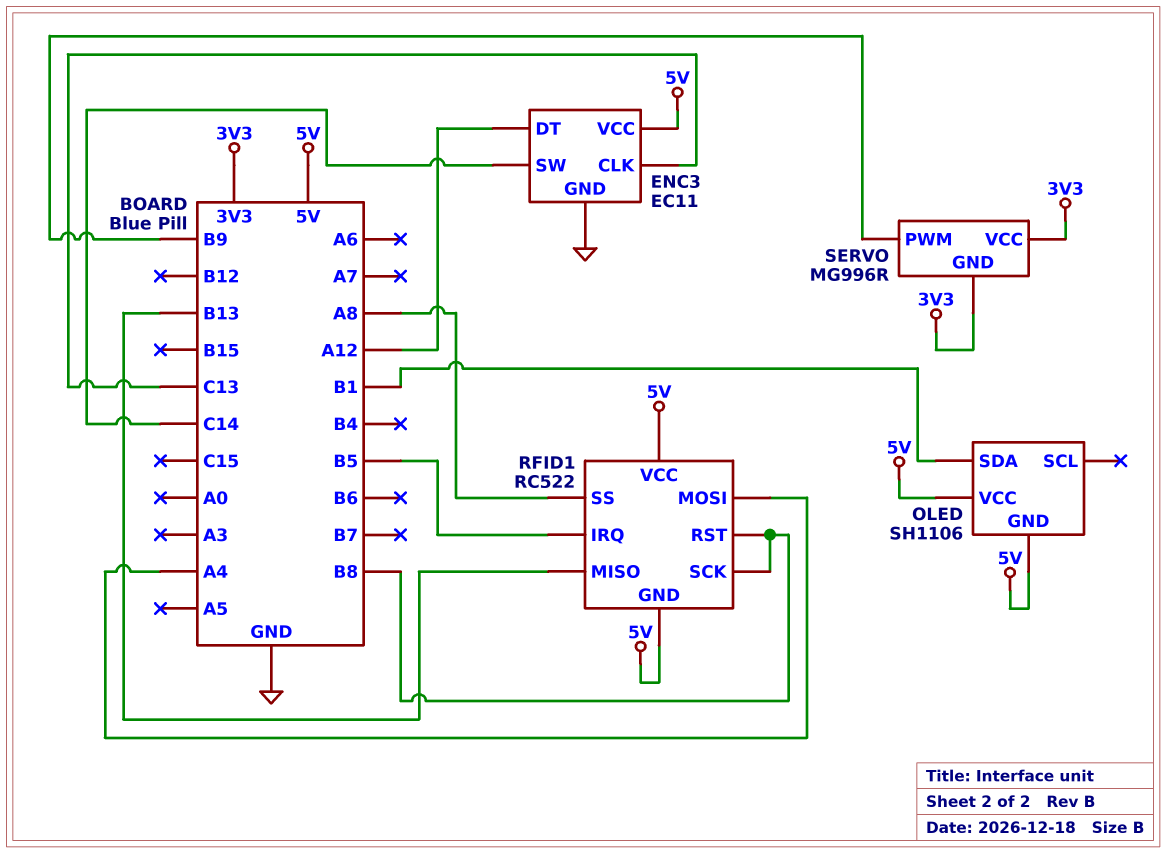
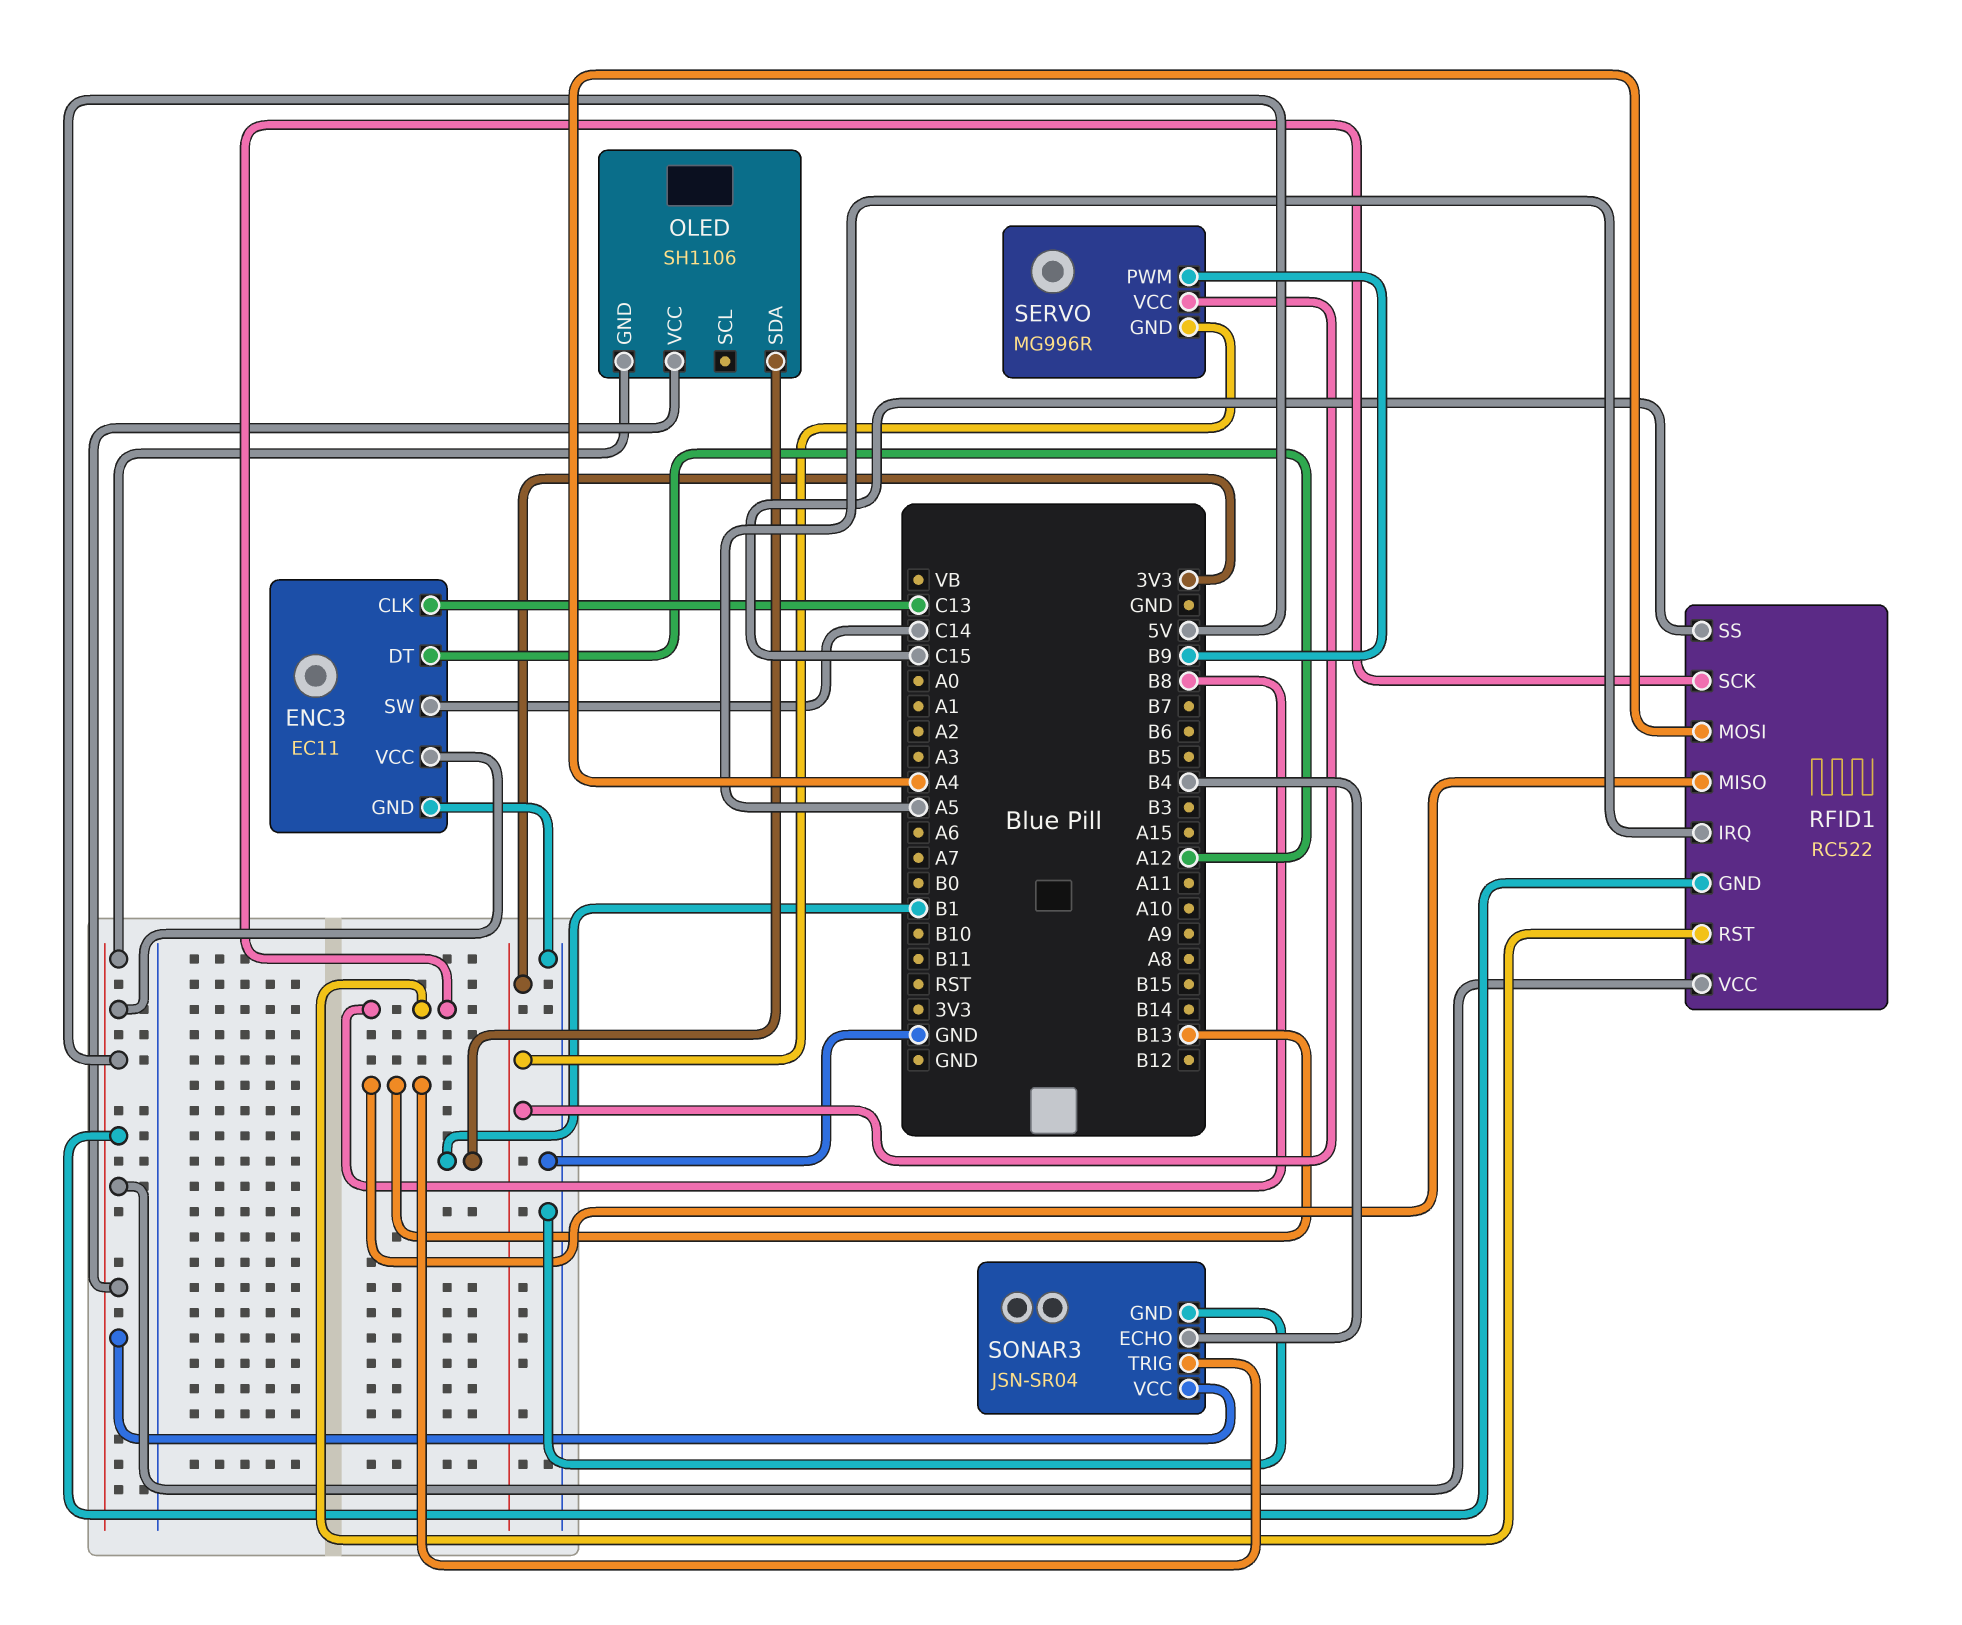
RFID1 pin IRQ: B5 -> A5
RFID1 pin SS: A8 -> C15
SONAR3: none -> JSN-SR04
SONAR3 pin ECHO: none -> B4
SONAR3 pin GND: none -> GND
SONAR3 pin TRIG: none -> B13
SONAR3 pin VCC: none -> 5V

